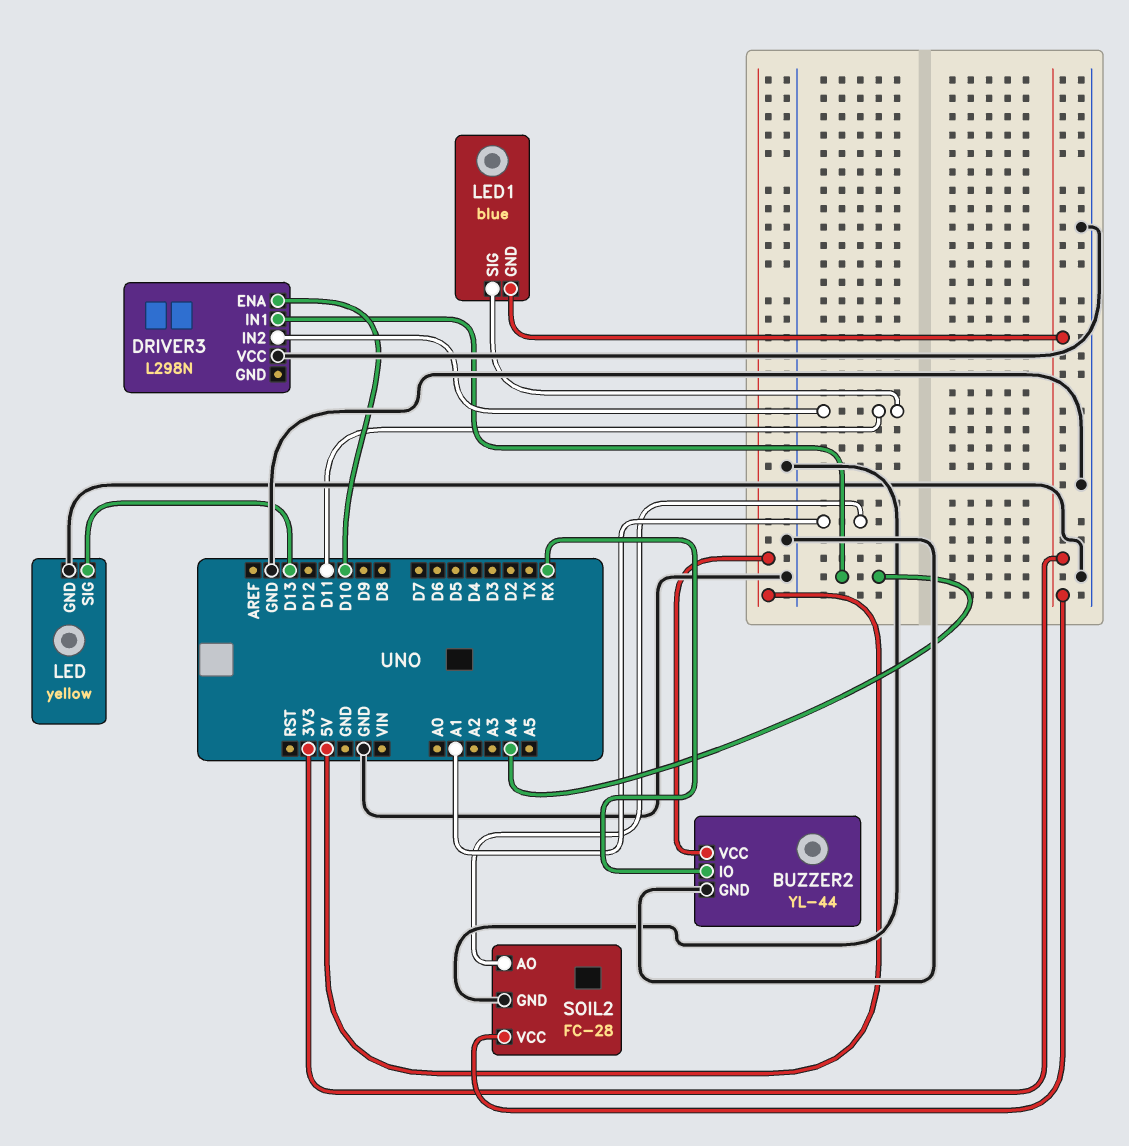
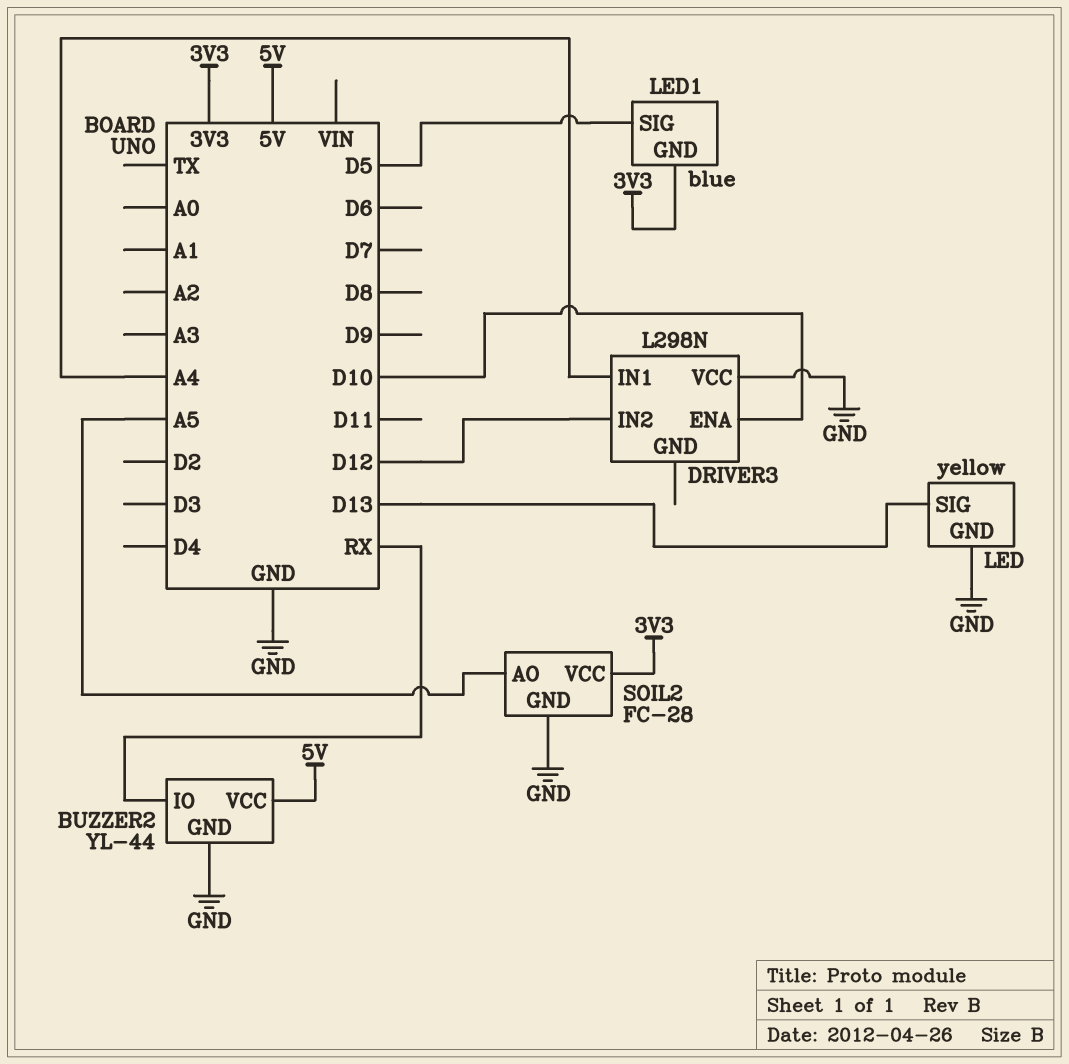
DRIVER3 pin IN2: D11 -> D12
LED1 pin SIG: D11 -> D5
SOIL2 pin AO: A1 -> A5

